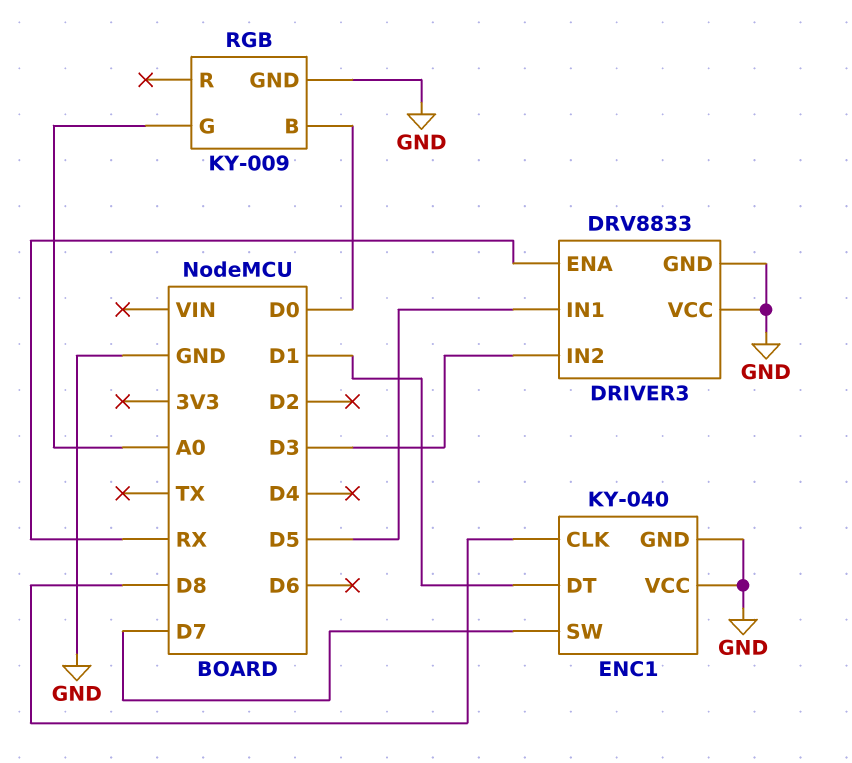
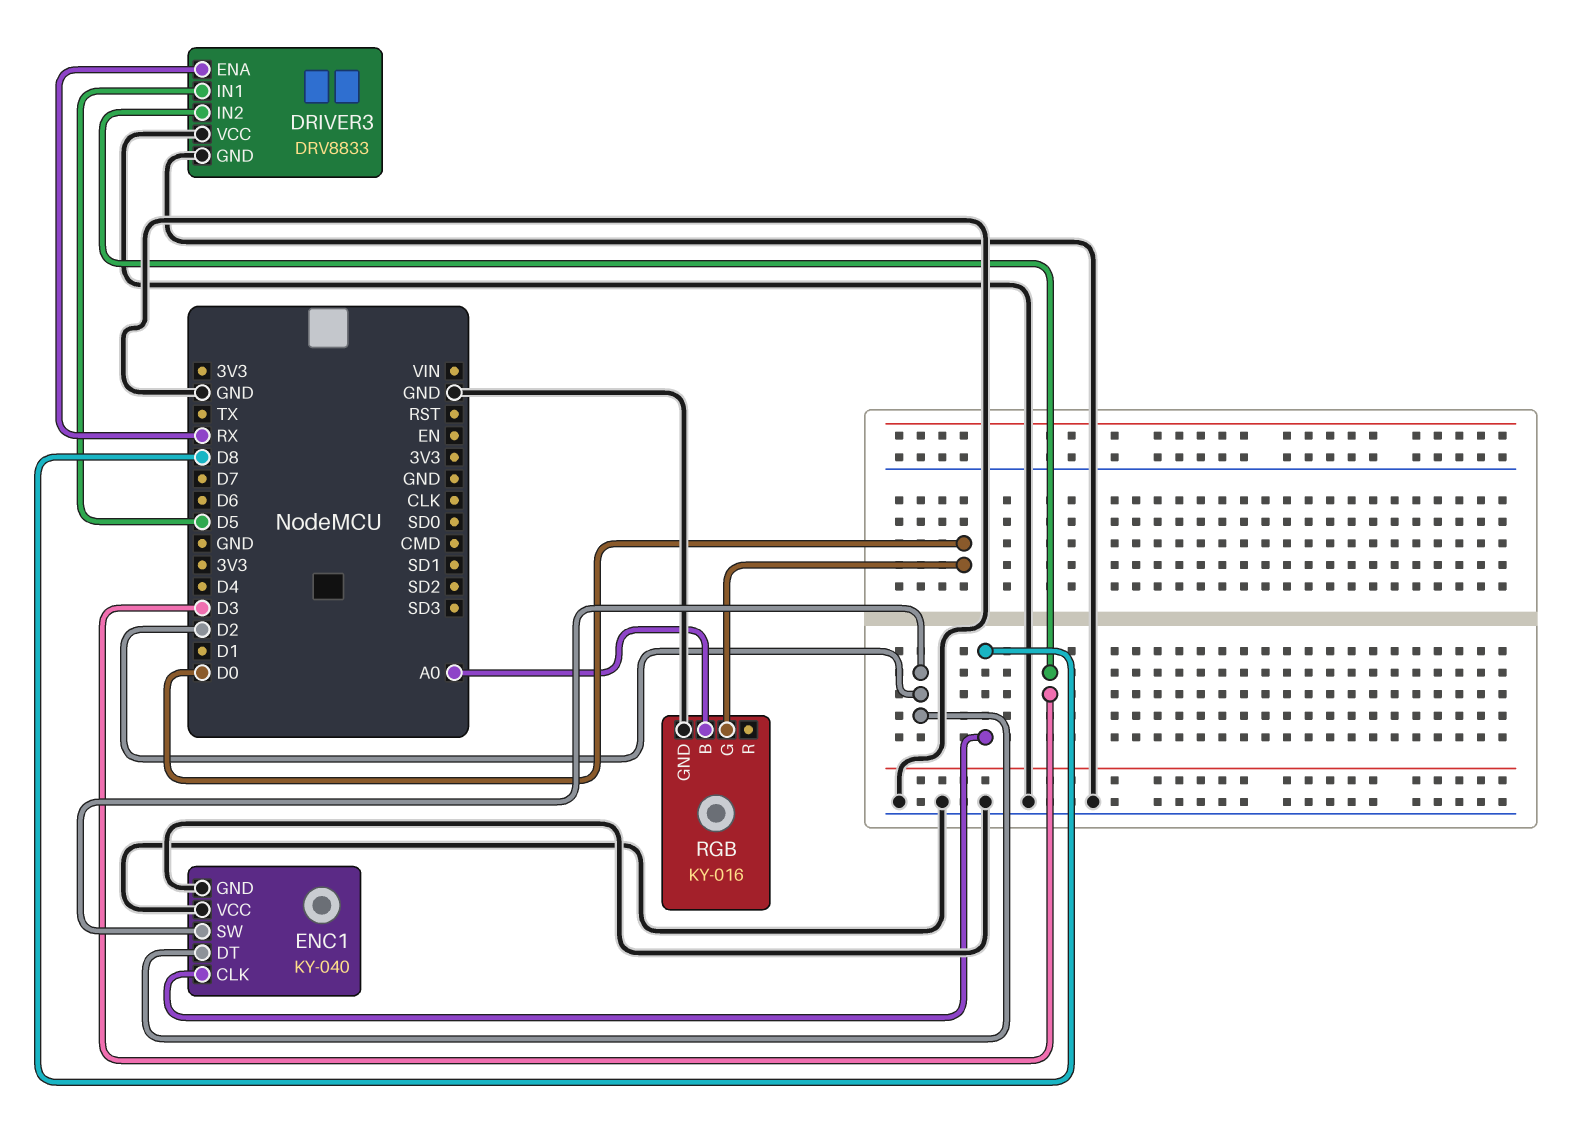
ENC1 pin DT: D1 -> D2
ENC1 pin SW: D7 -> D2
RGB: KY-009 -> KY-016
RGB pin B: D0 -> A0
RGB pin G: A0 -> D0

